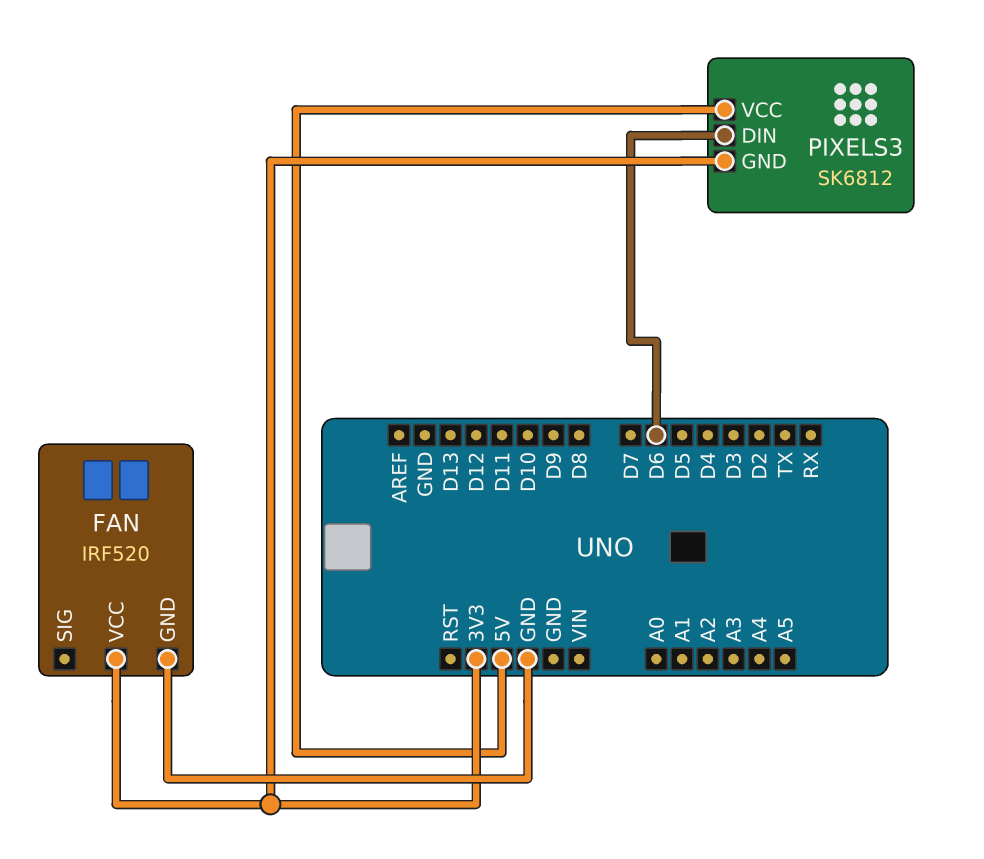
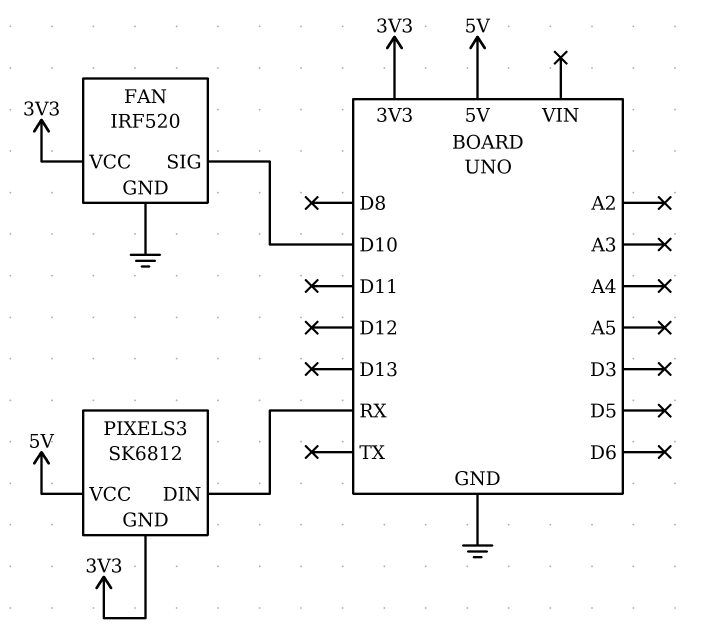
FAN pin SIG: none -> D10
PIXELS3 pin DIN: D6 -> RX

